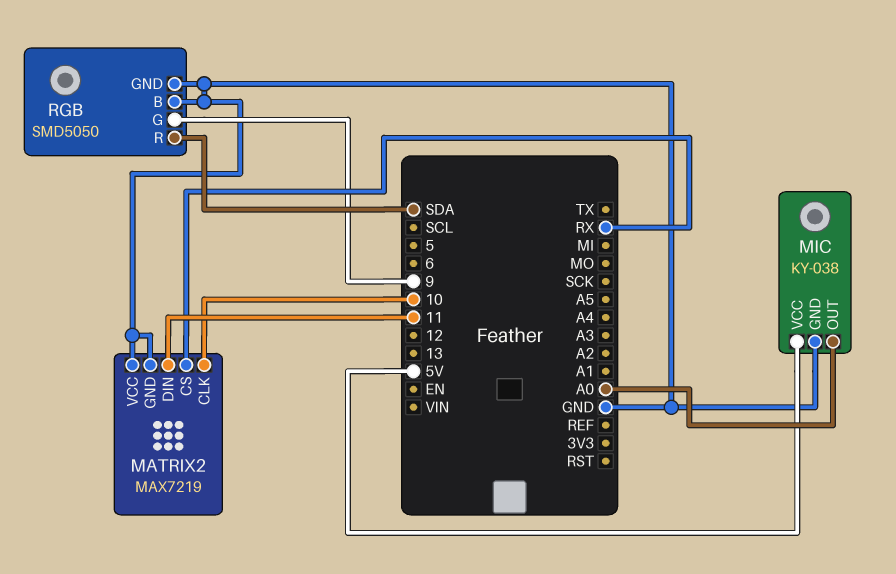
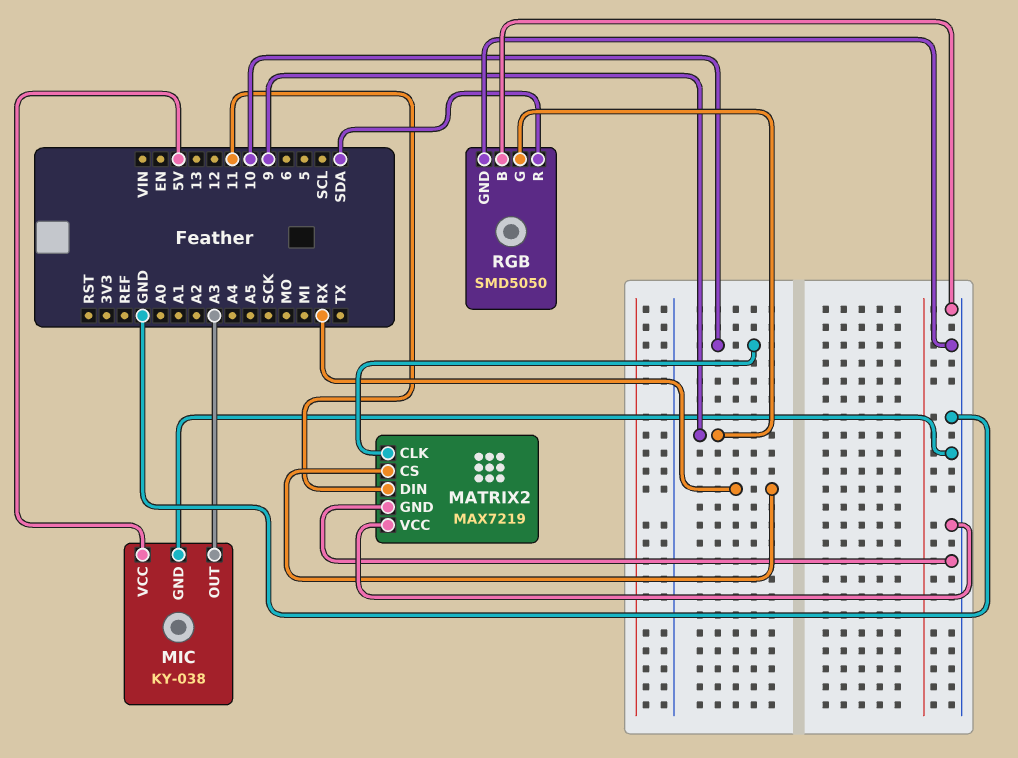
MIC pin OUT: A0 -> A3

